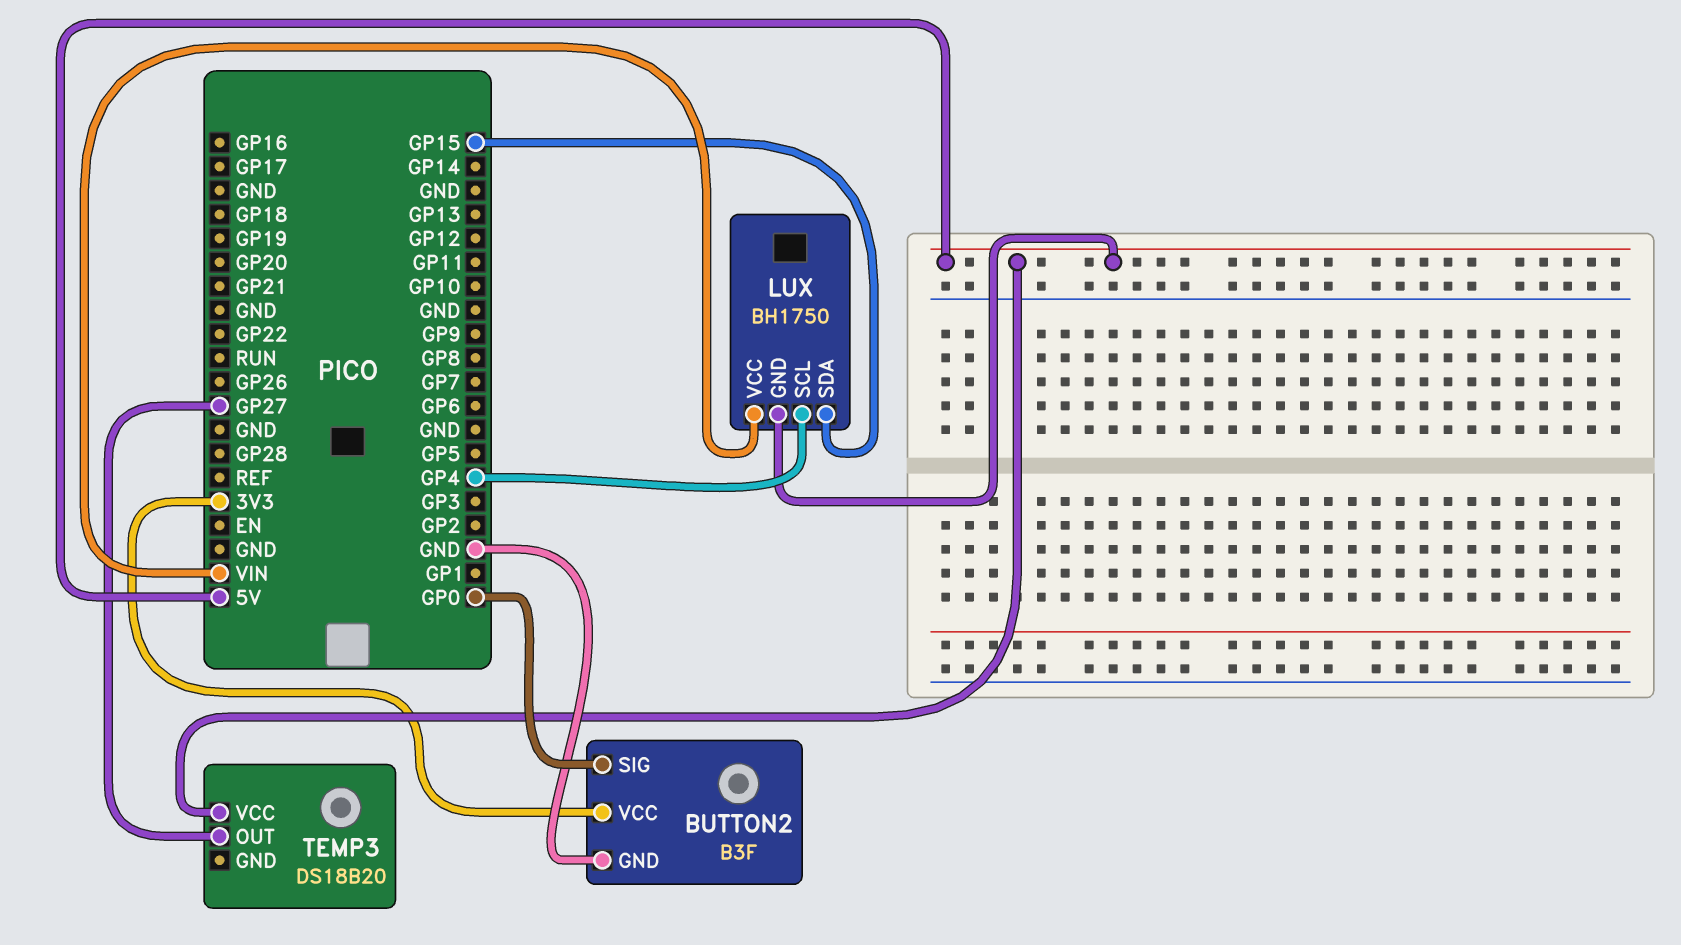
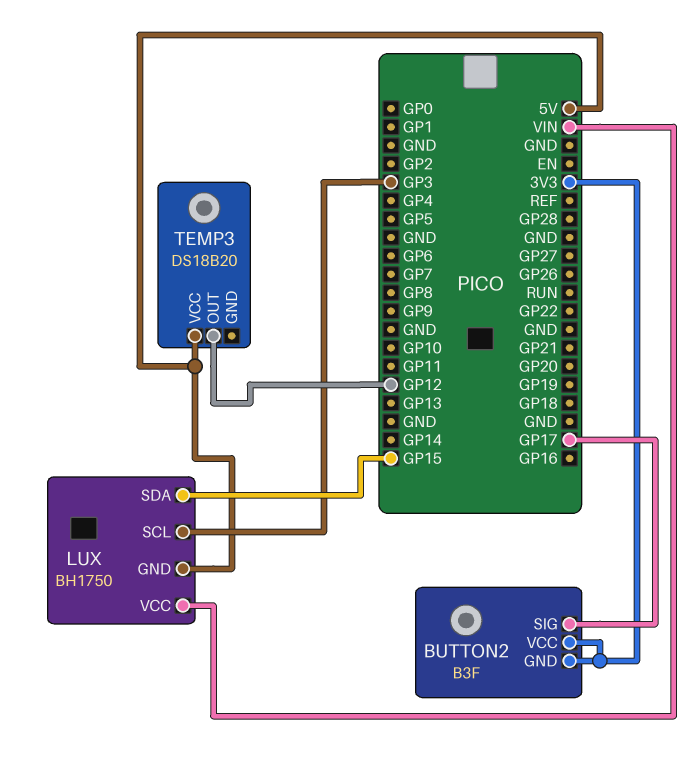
BUTTON2 pin GND: GND -> 3V3
BUTTON2 pin SIG: GP0 -> GP17
LUX pin SCL: GP4 -> GP3
TEMP3 pin OUT: GP27 -> GP12

